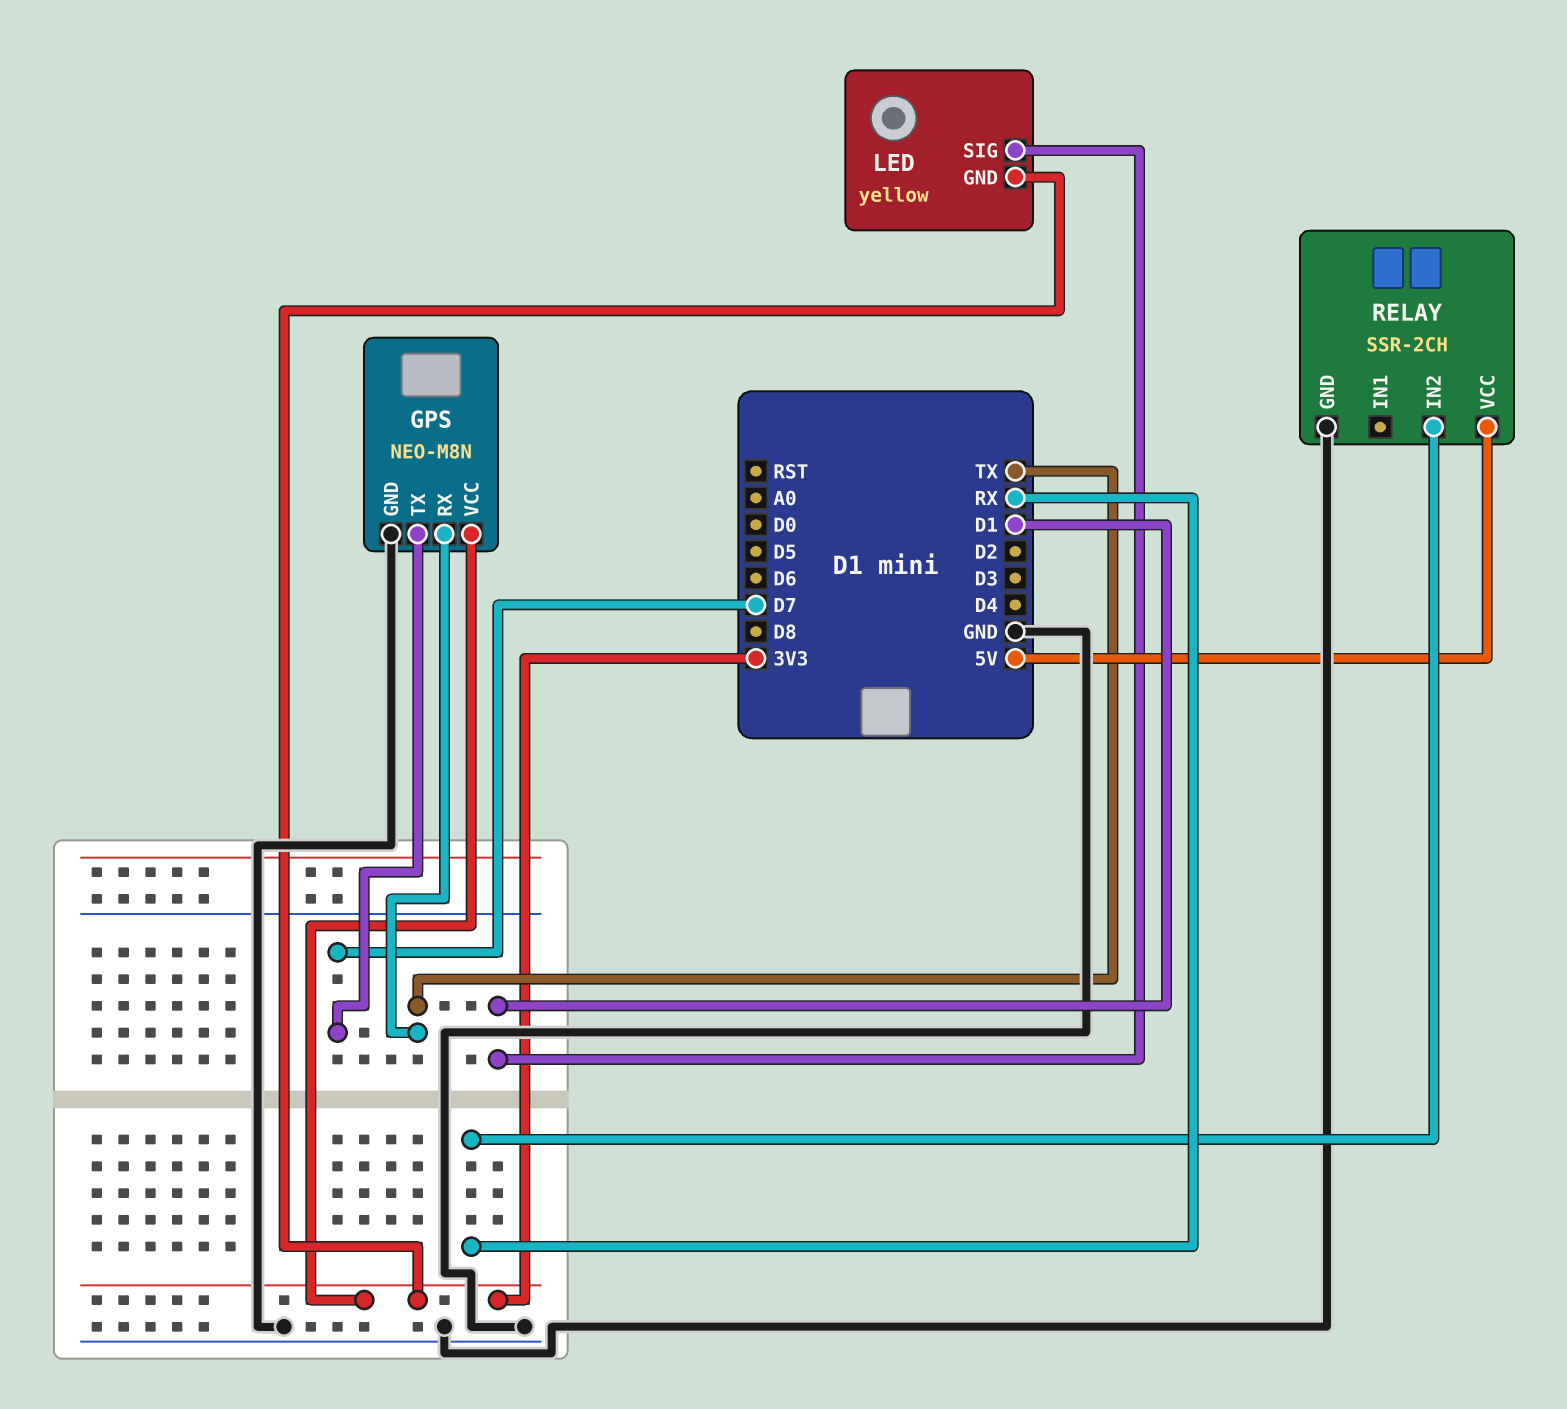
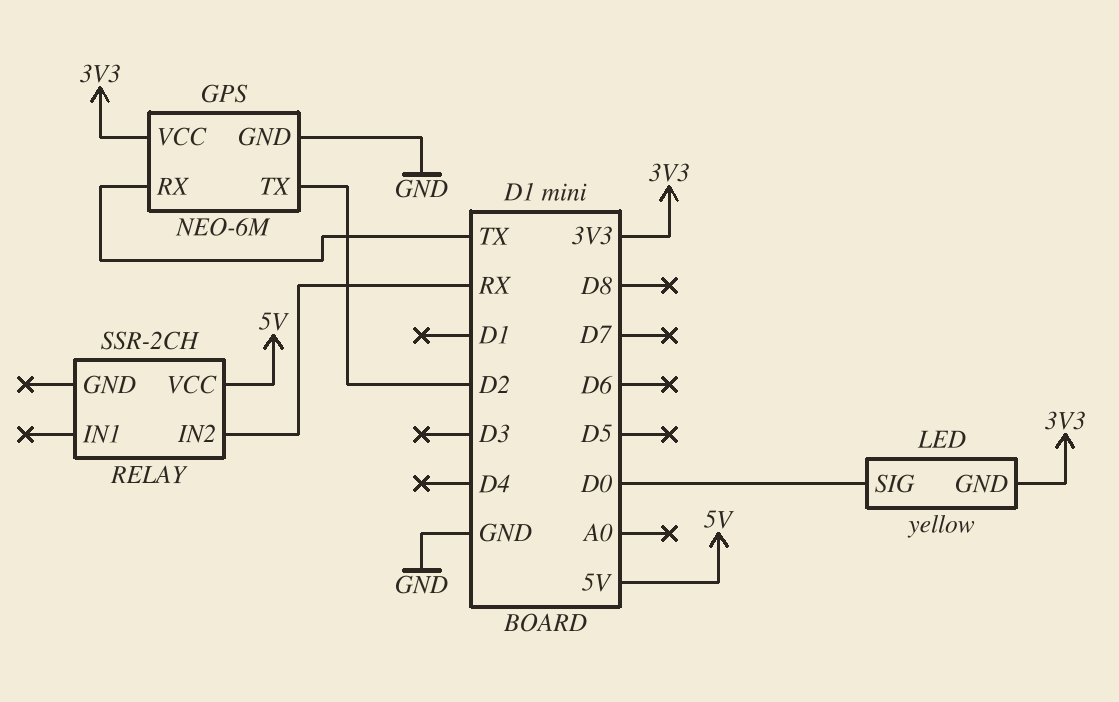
GPS: NEO-M8N -> NEO-6M
GPS pin TX: D7 -> D2
LED pin SIG: D1 -> D0
RELAY pin GND: GND -> none

